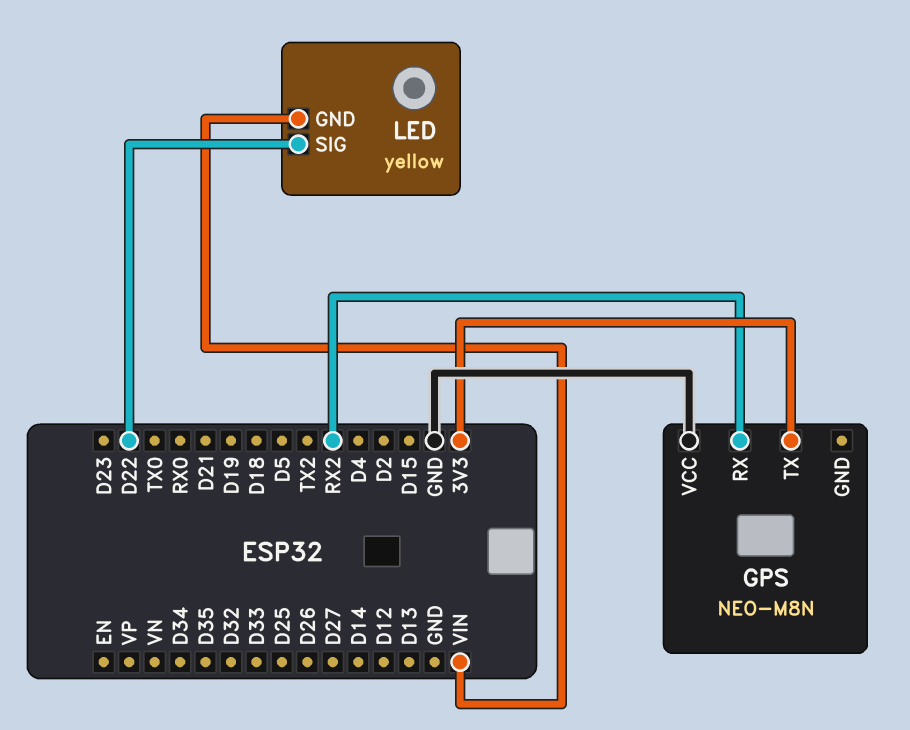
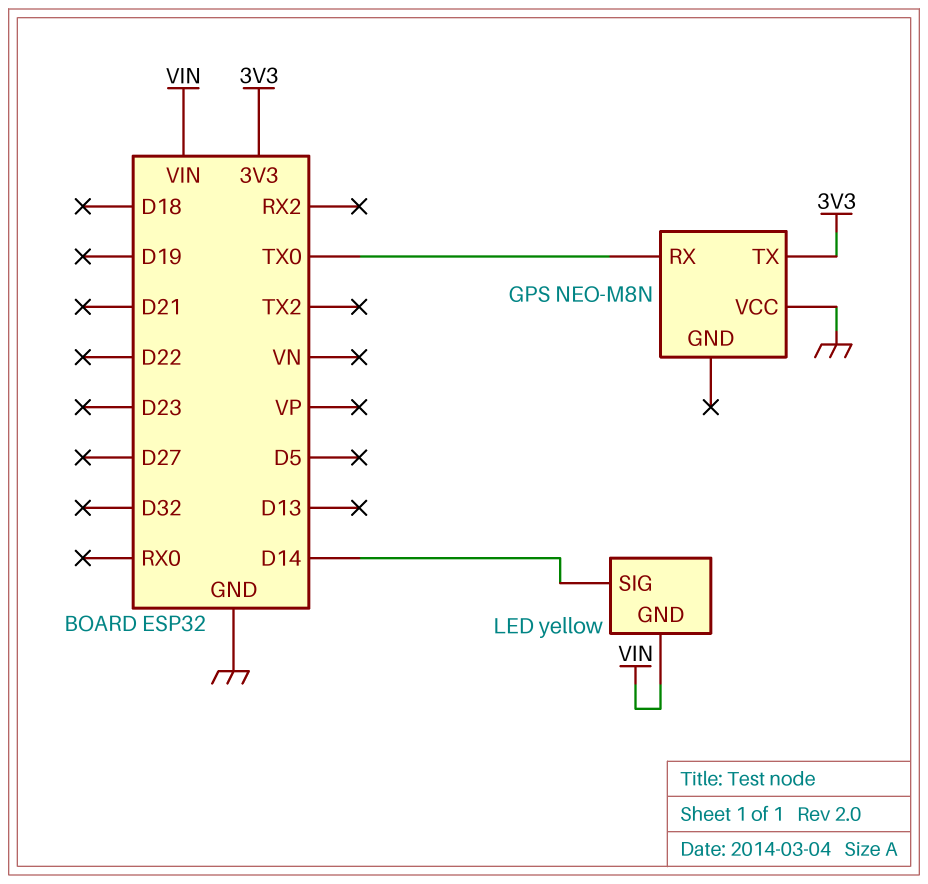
GPS pin RX: RX2 -> TX0
LED pin SIG: D22 -> D14

